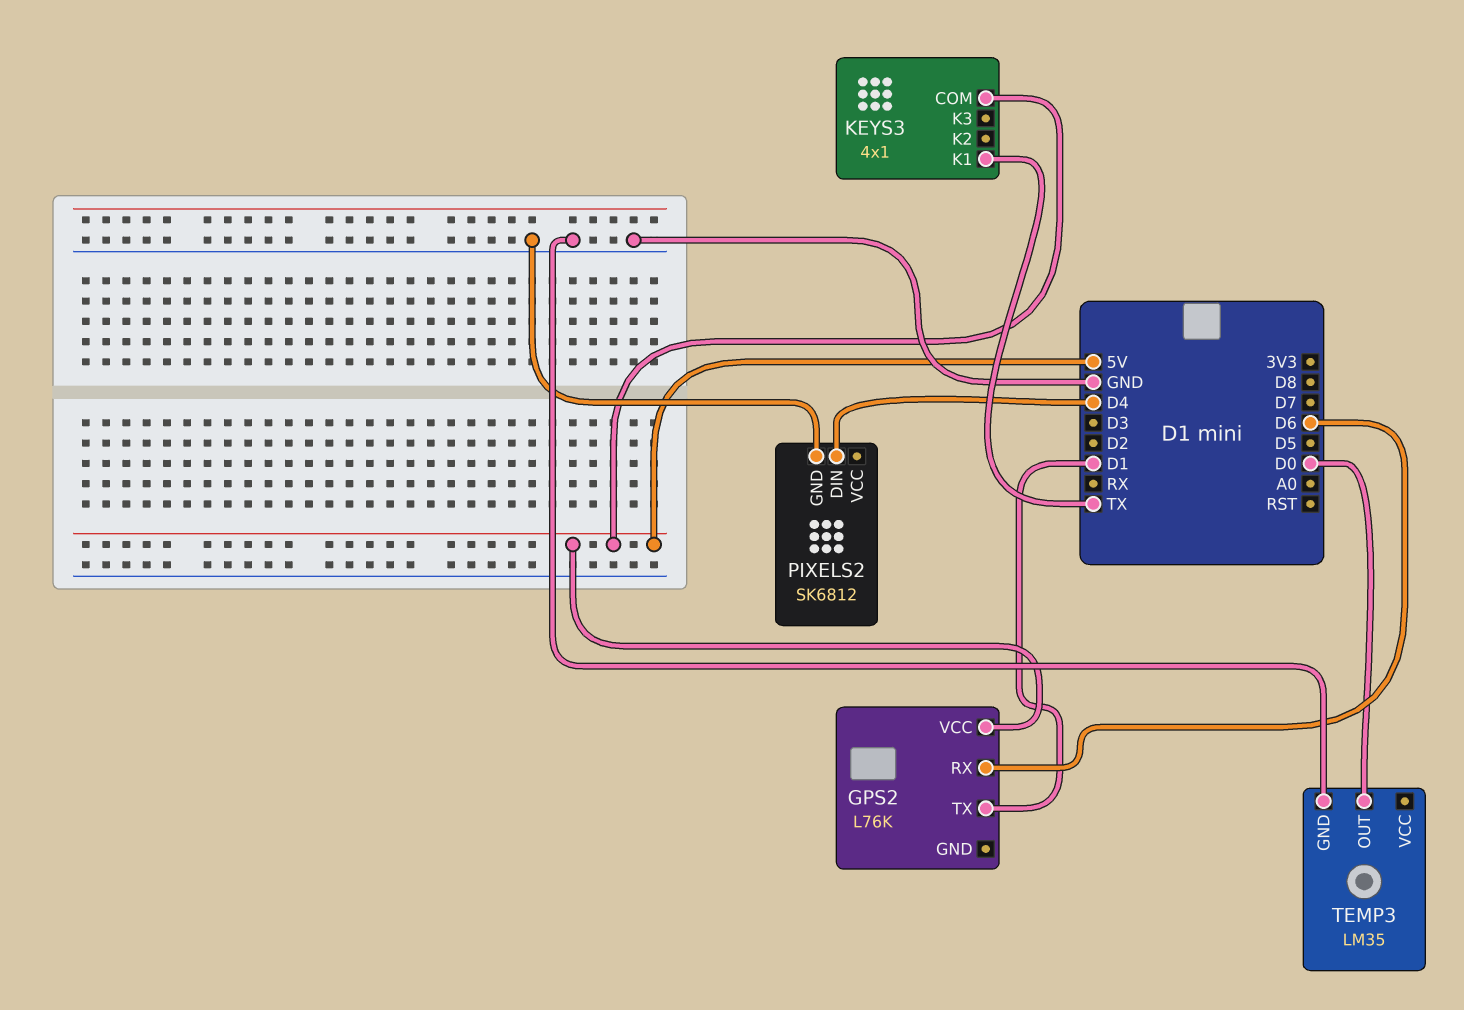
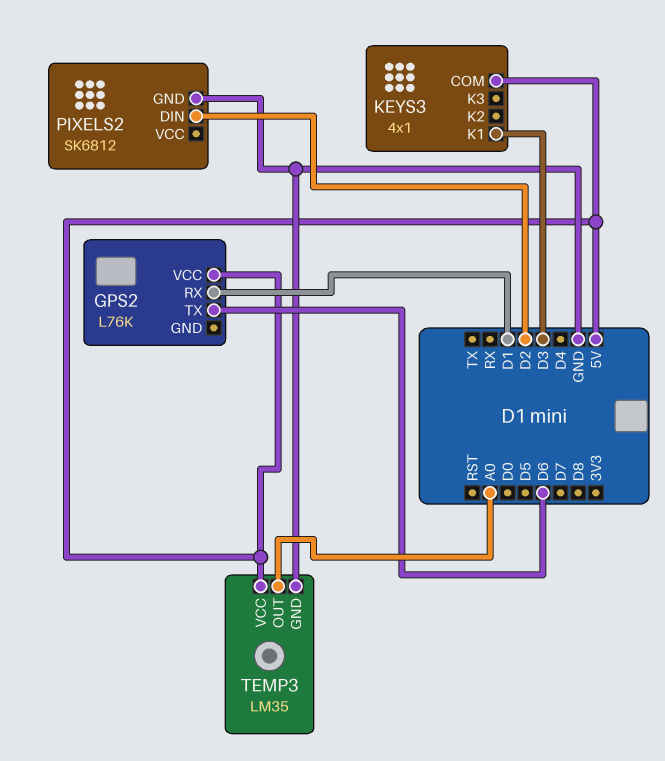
GPS2 pin RX: D6 -> D1
GPS2 pin TX: D1 -> D6
KEYS3 pin K1: TX -> D3
PIXELS2 pin DIN: D4 -> D2
TEMP3 pin OUT: D0 -> A0
TEMP3 pin VCC: none -> 5V

